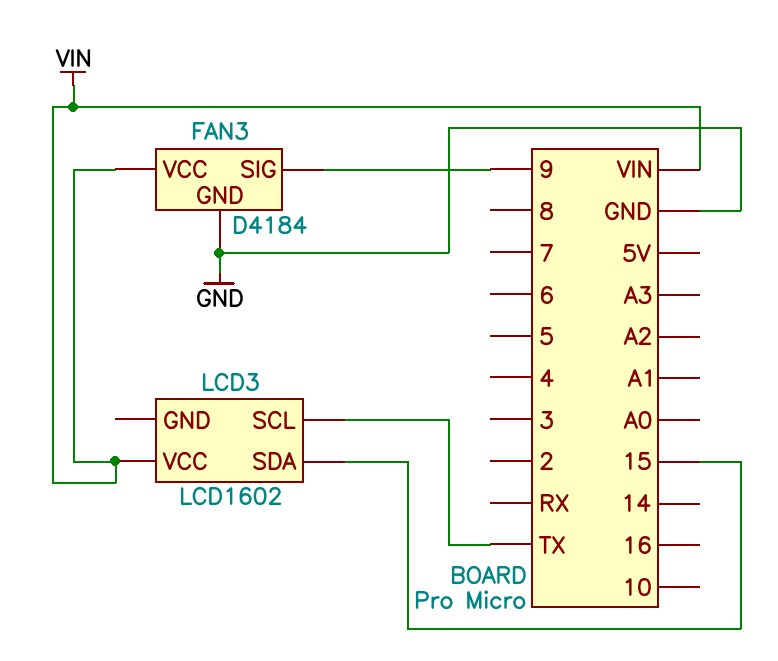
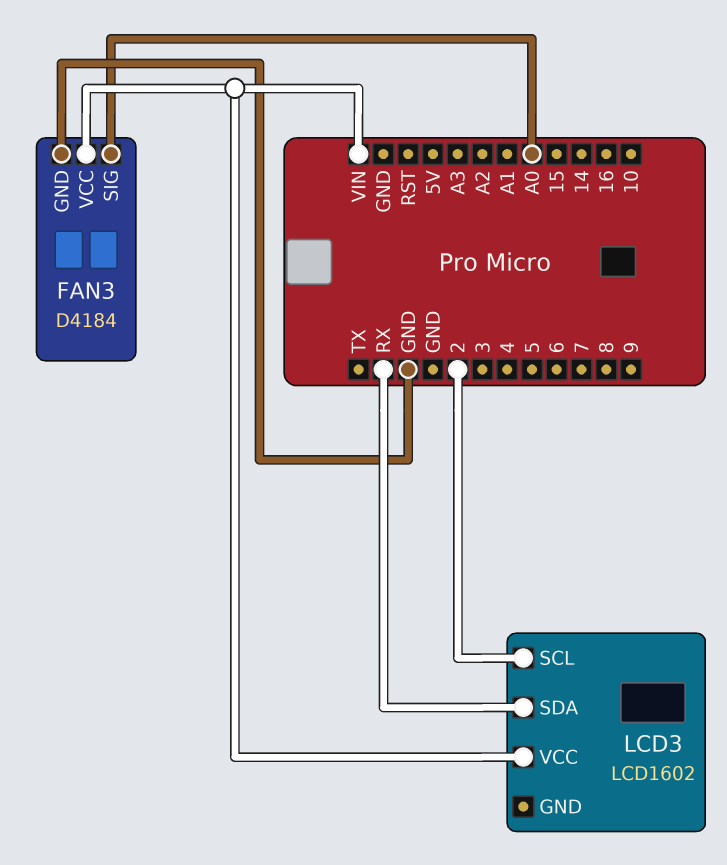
FAN3 pin SIG: 9 -> A0
LCD3 pin SCL: TX -> 2
LCD3 pin SDA: 15 -> RX

